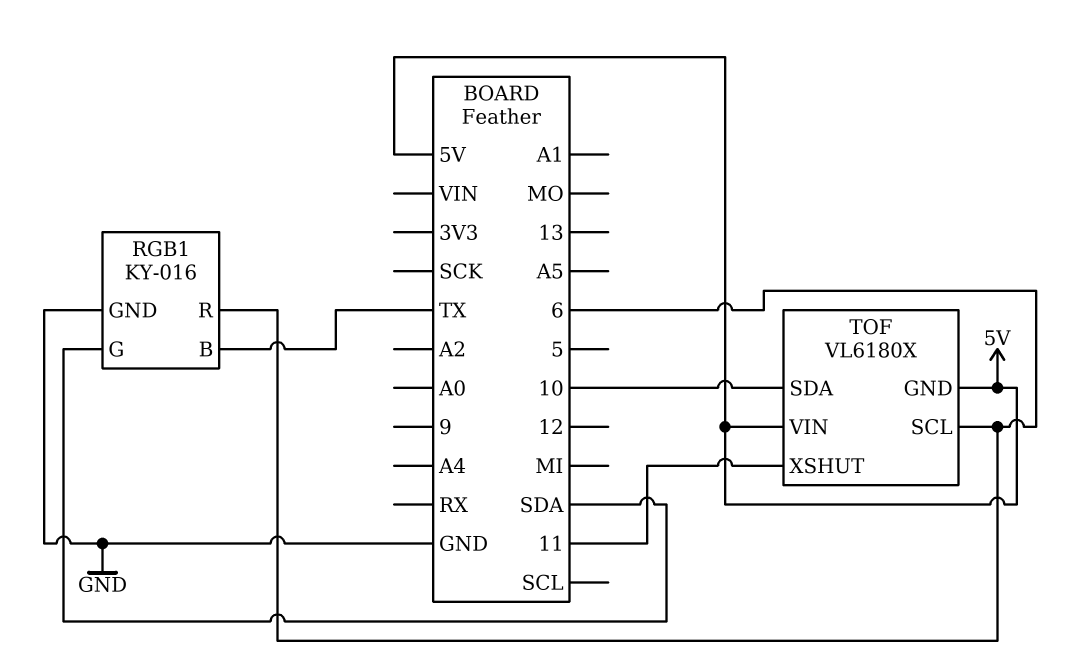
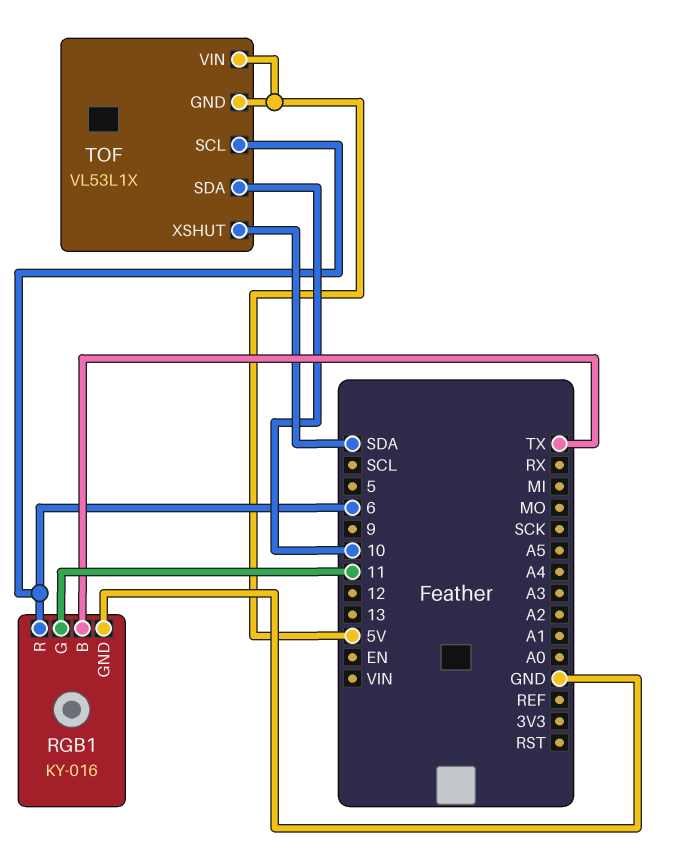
RGB1 pin G: SDA -> 11
TOF: VL6180X -> VL53L1X
TOF pin XSHUT: 11 -> SDA

